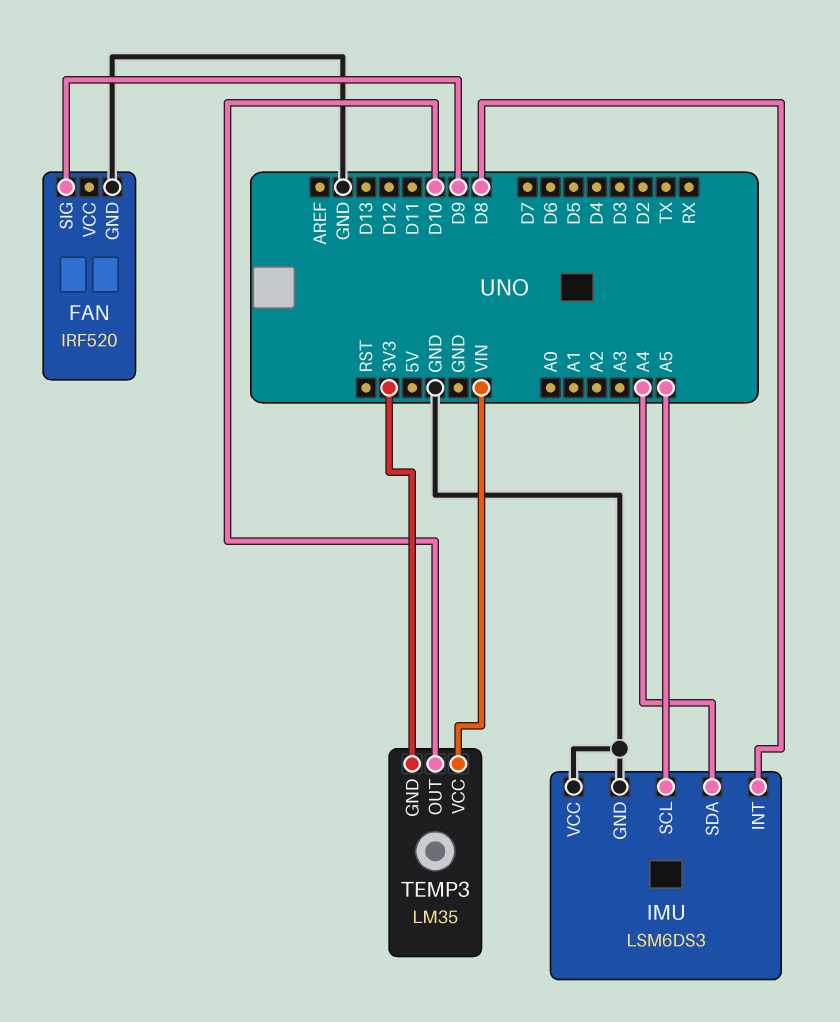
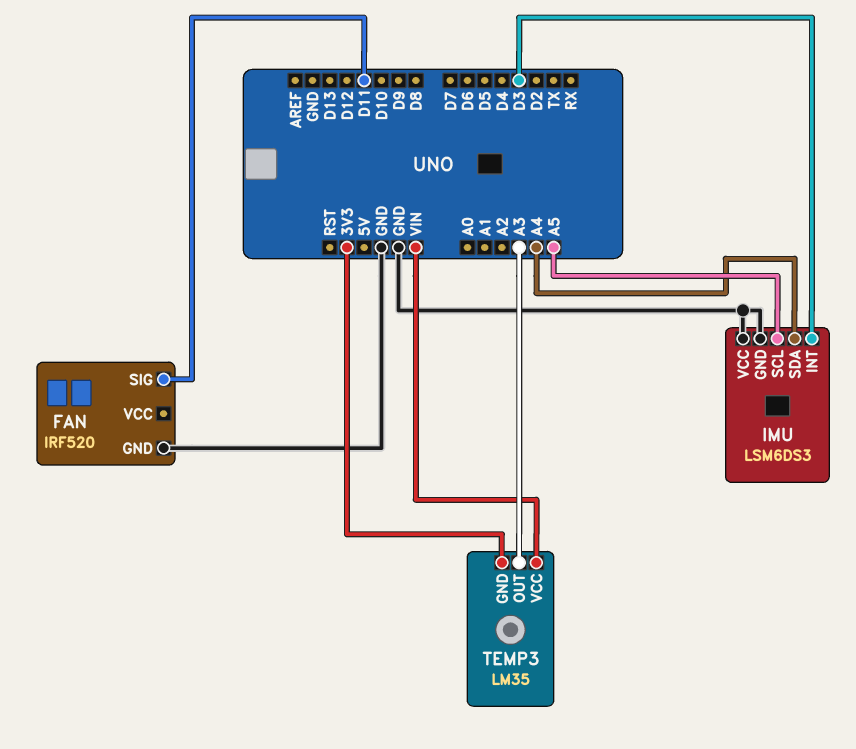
FAN pin SIG: D9 -> D11
IMU pin INT: D8 -> D3
TEMP3 pin OUT: D10 -> A3

